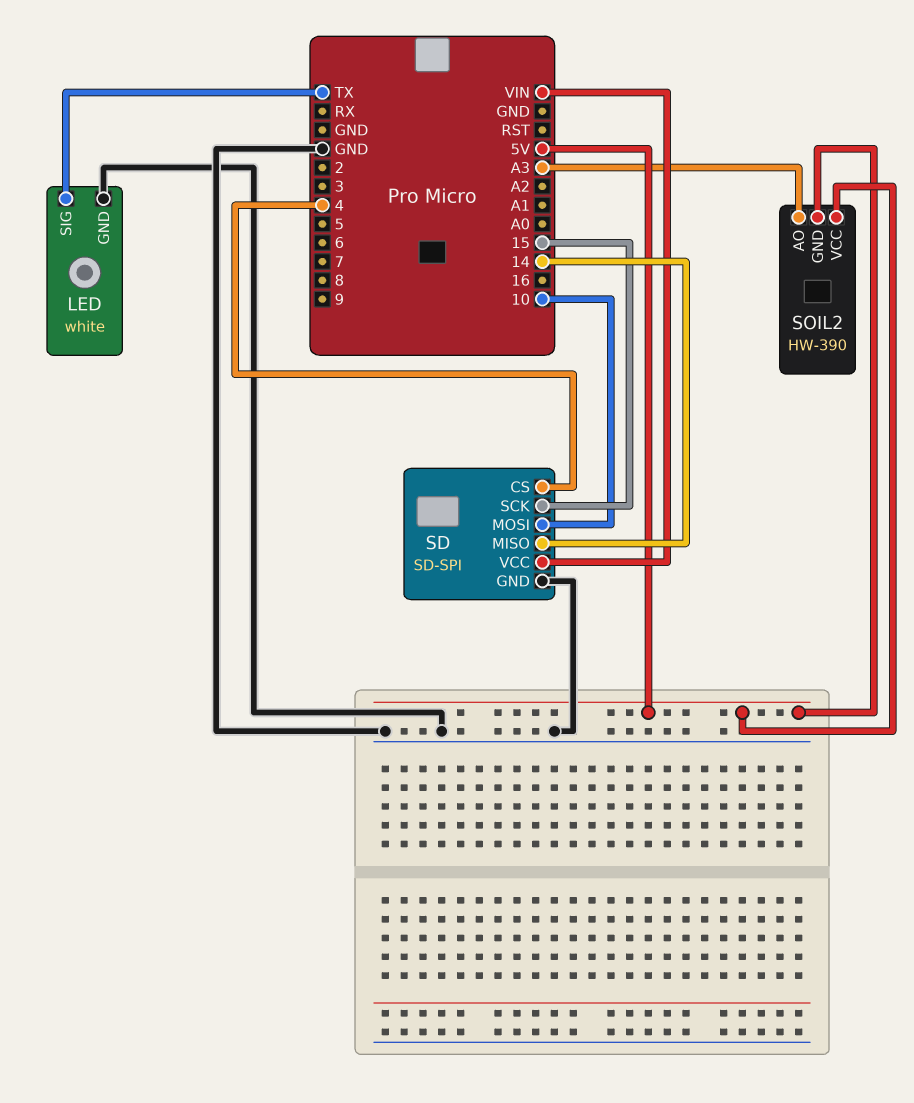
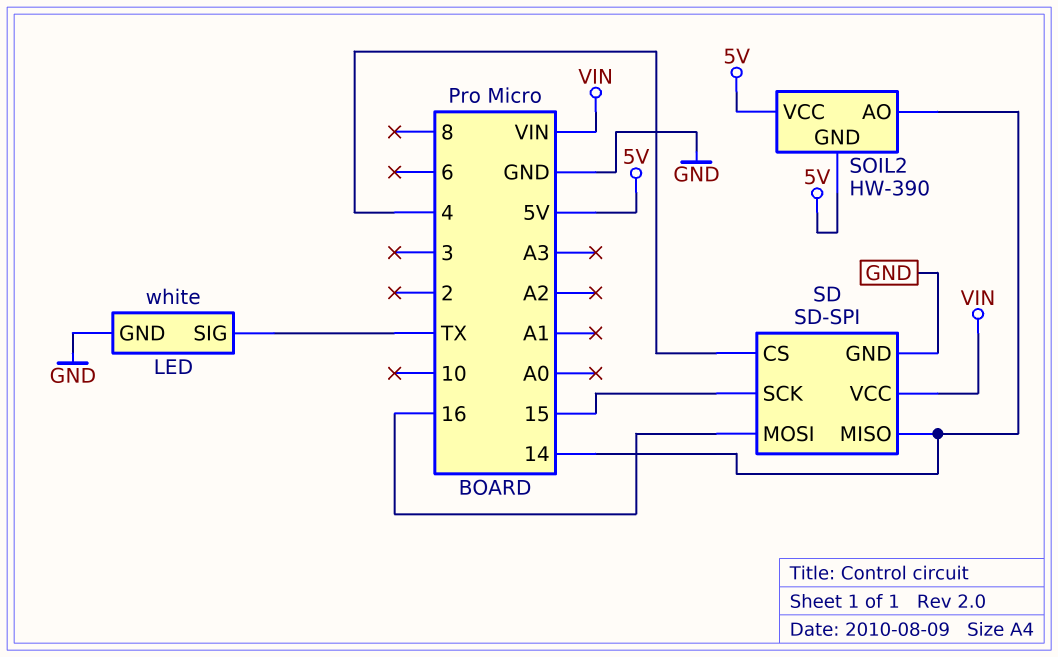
SD pin MOSI: 10 -> 16
SOIL2 pin AO: A3 -> 14

